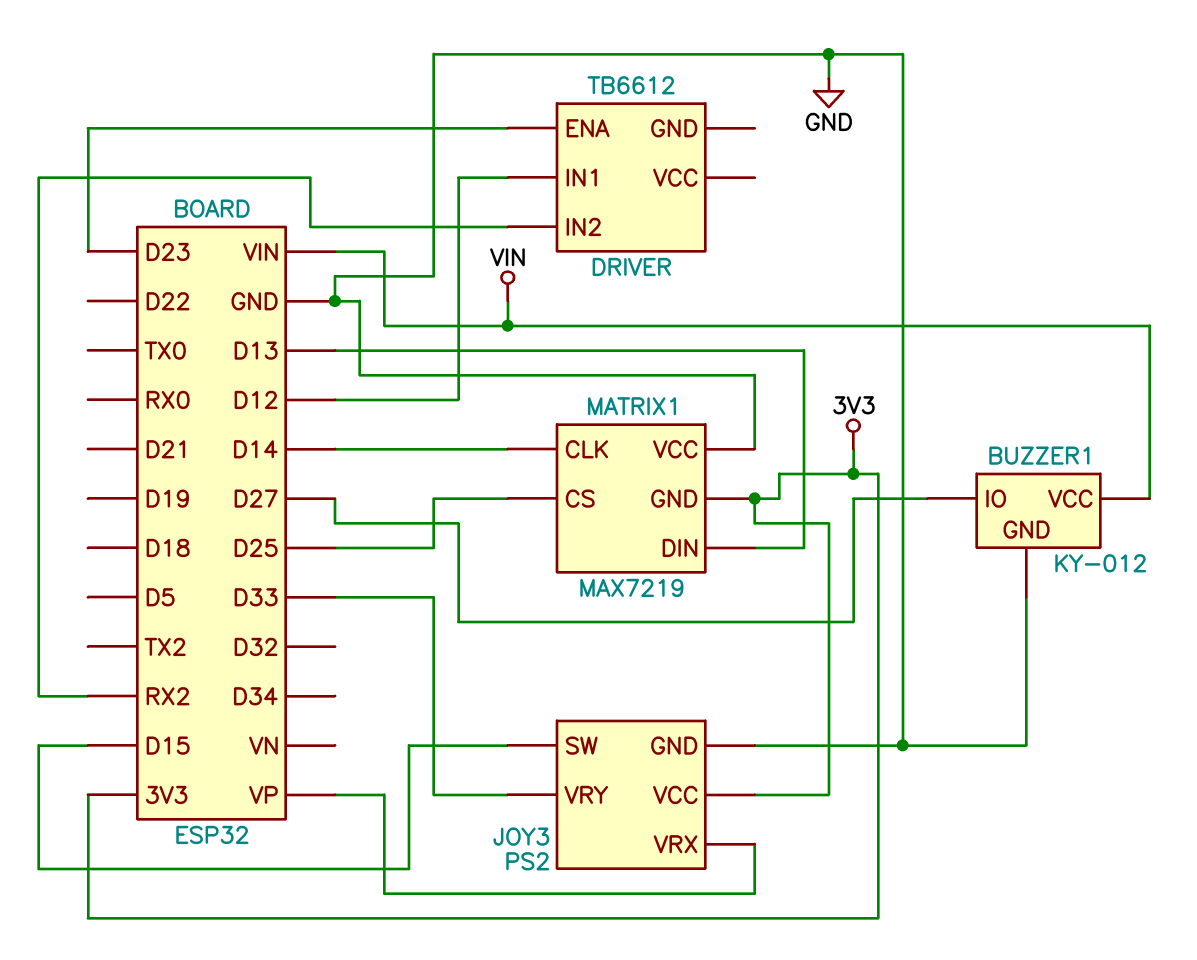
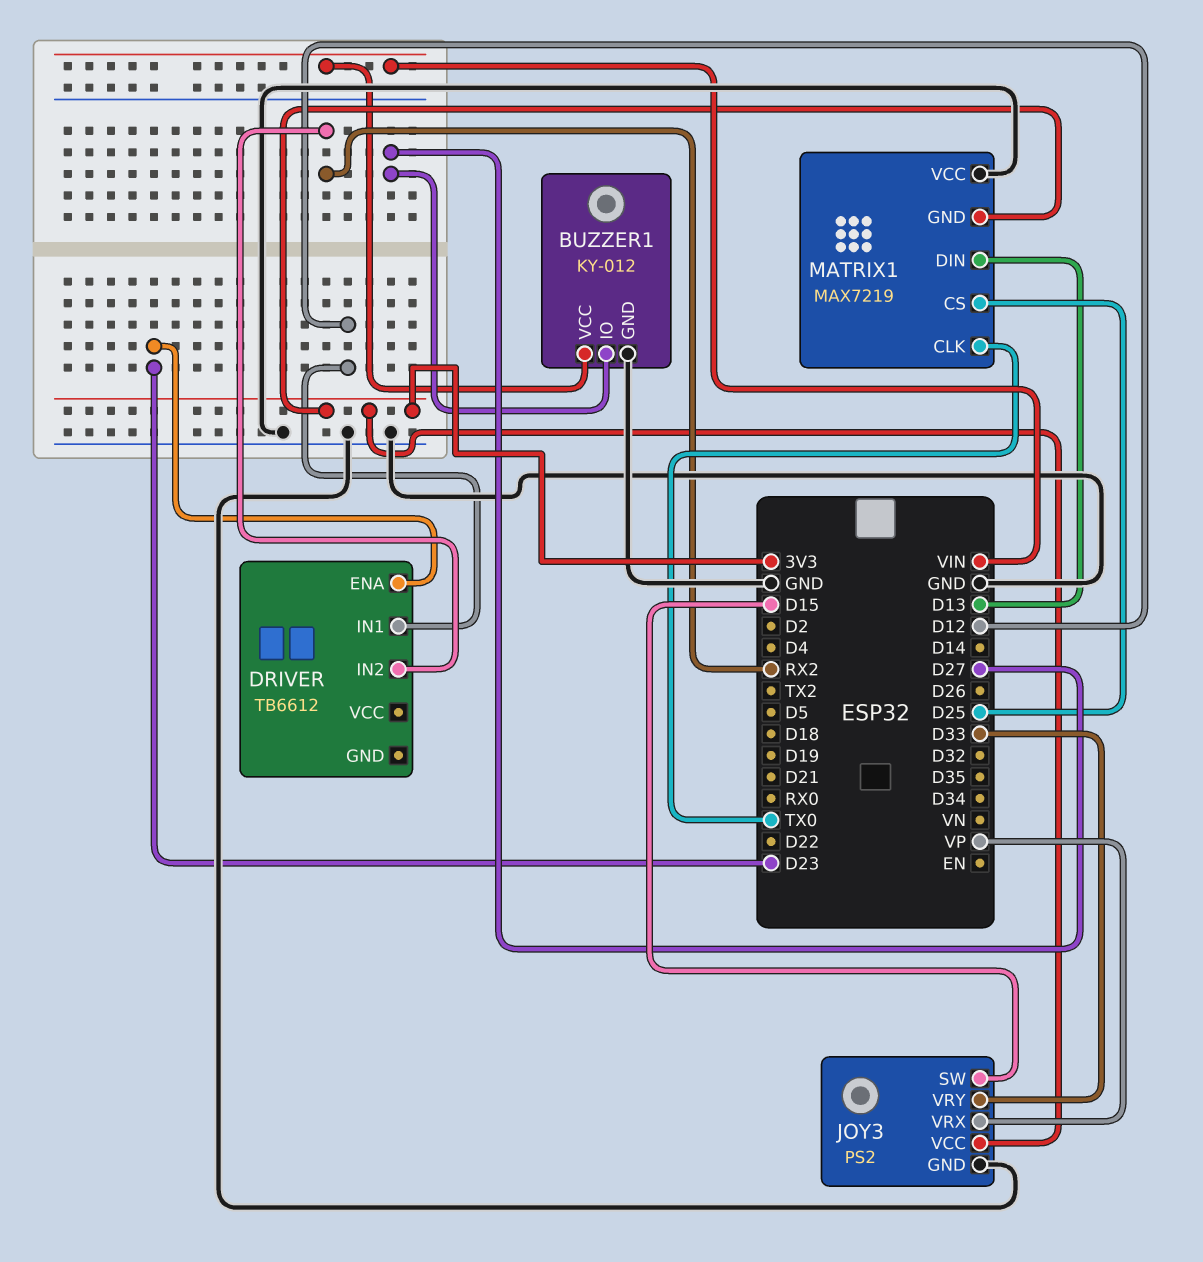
MATRIX1 pin CLK: D14 -> TX0

